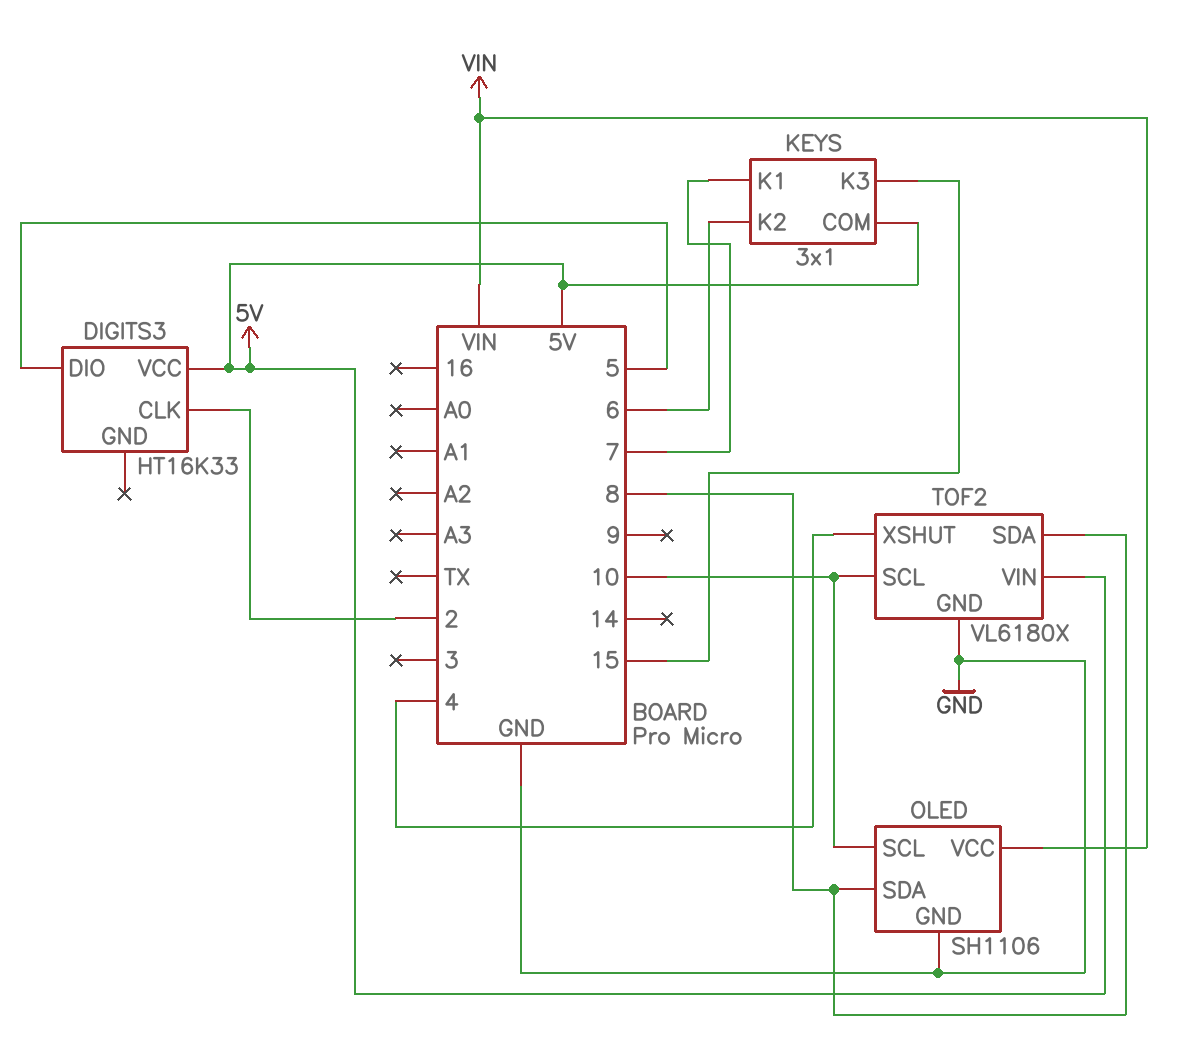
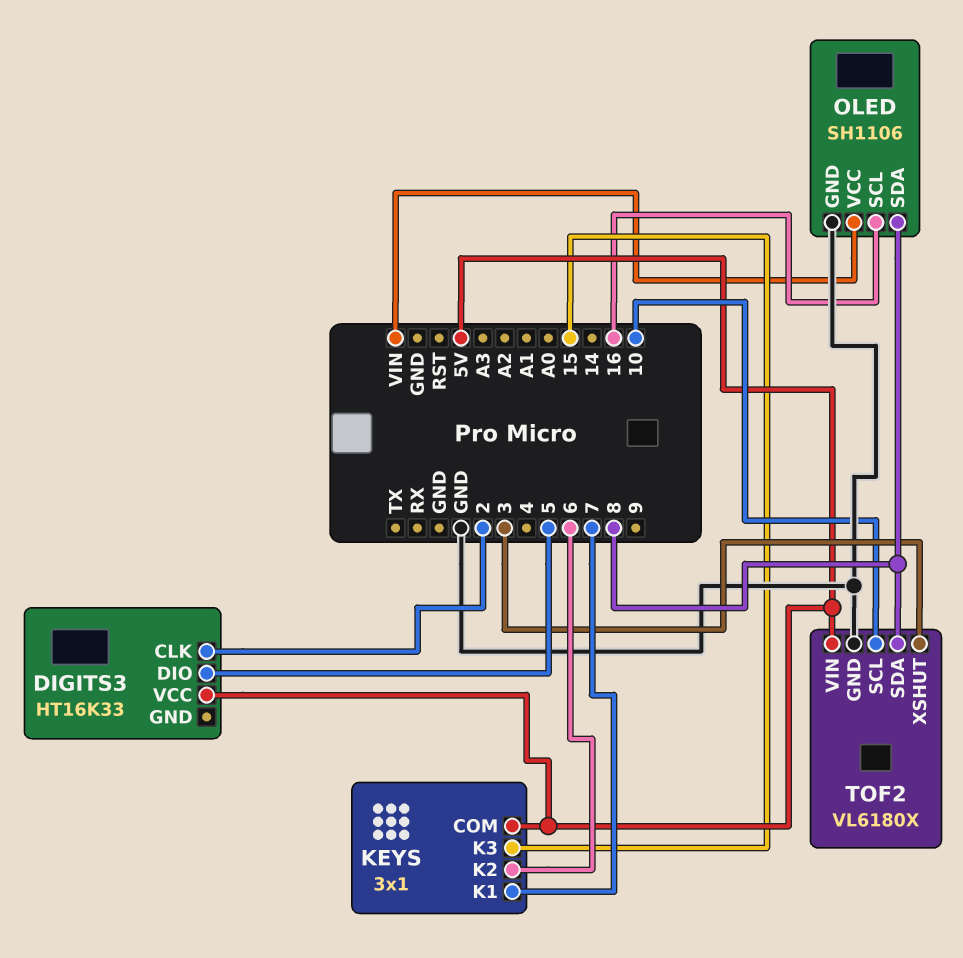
OLED pin SCL: 10 -> 16
TOF2 pin XSHUT: 4 -> 3

